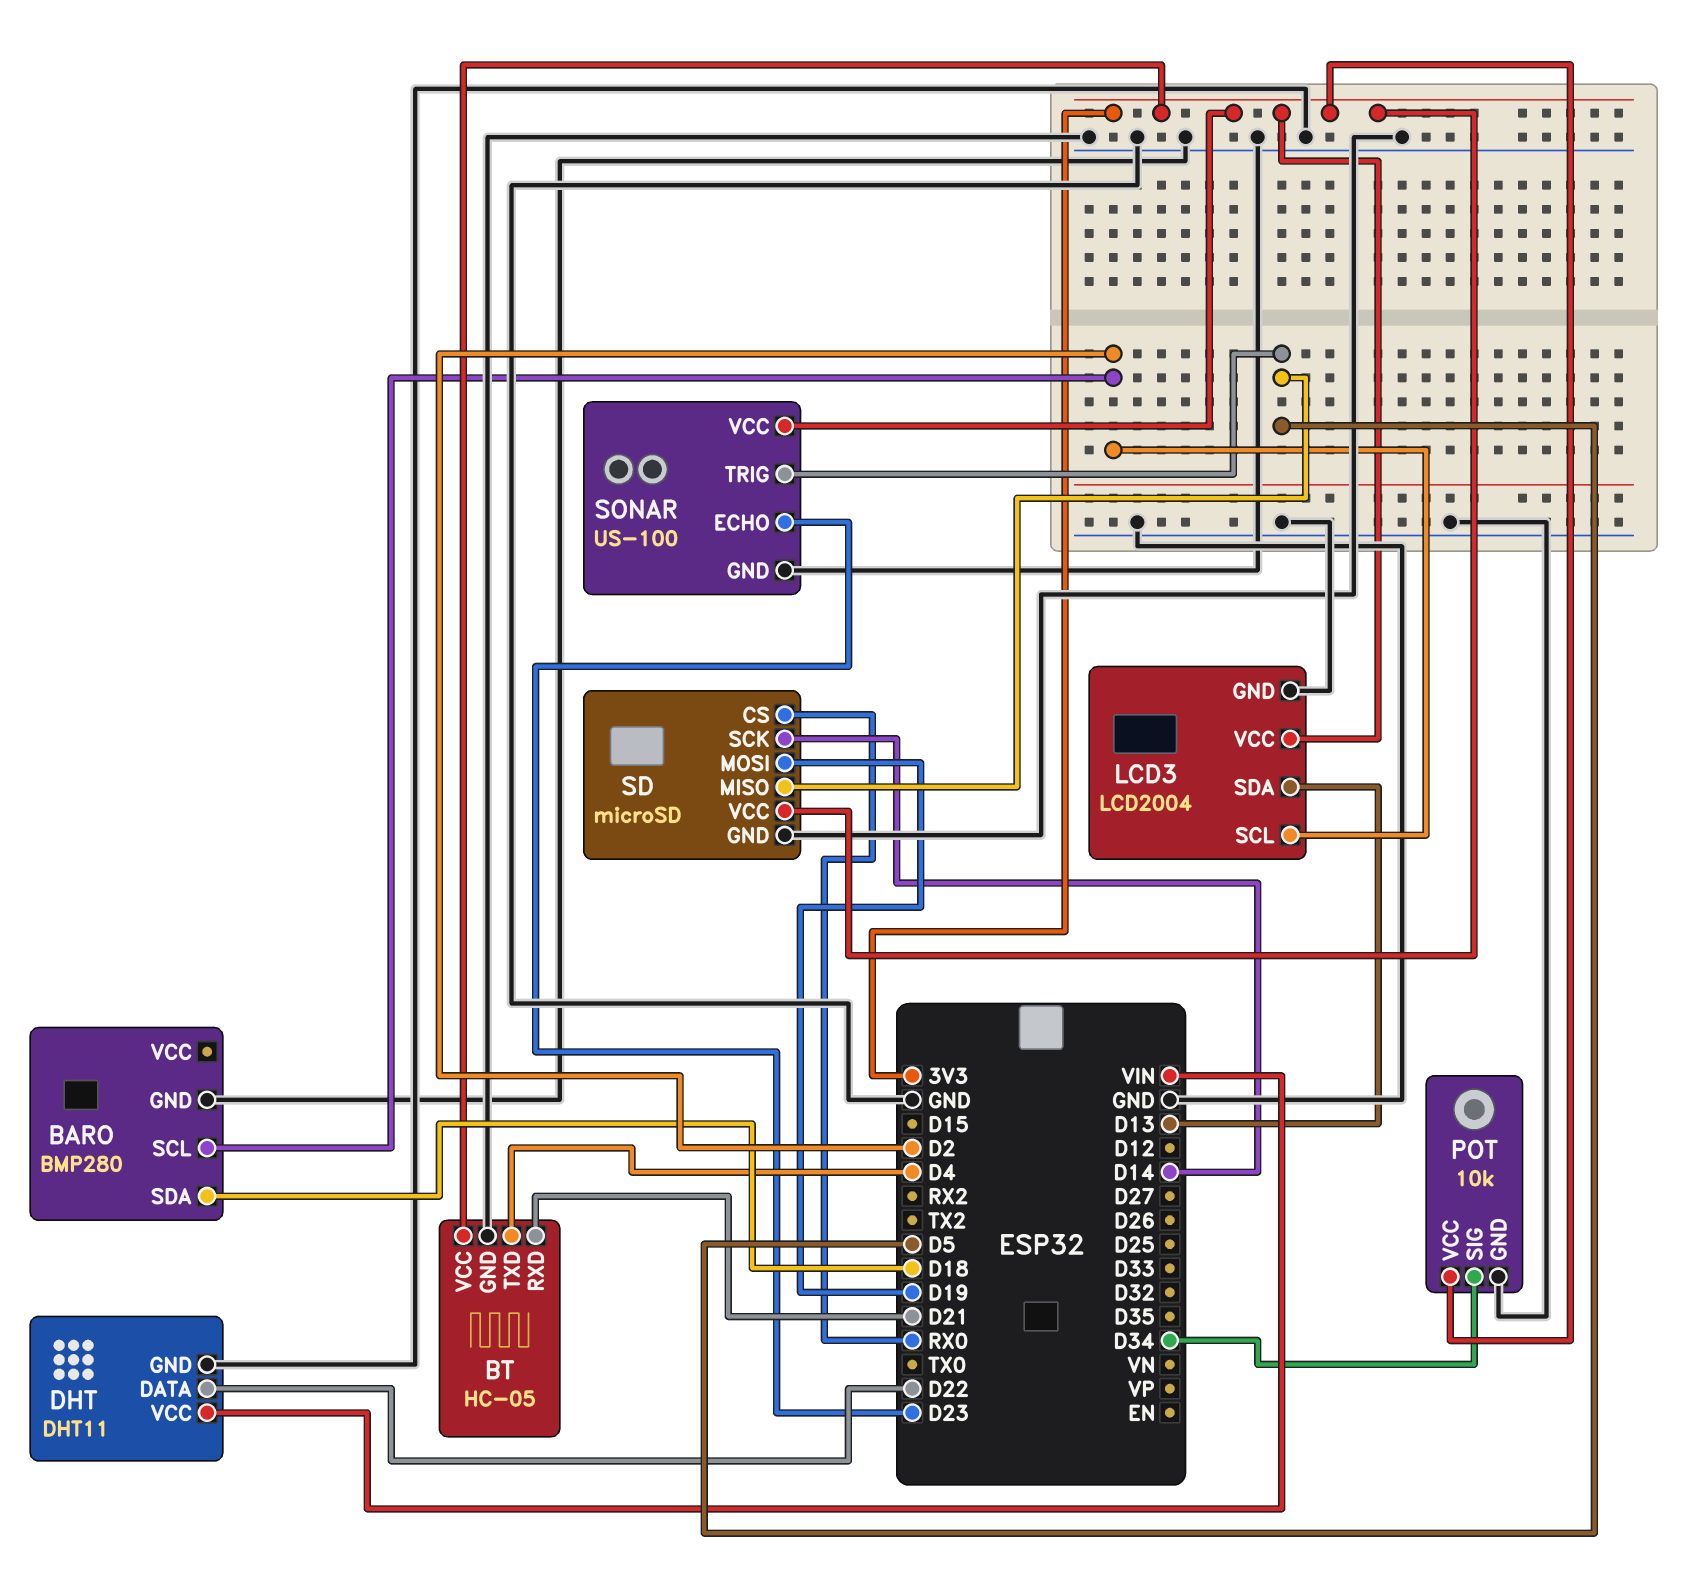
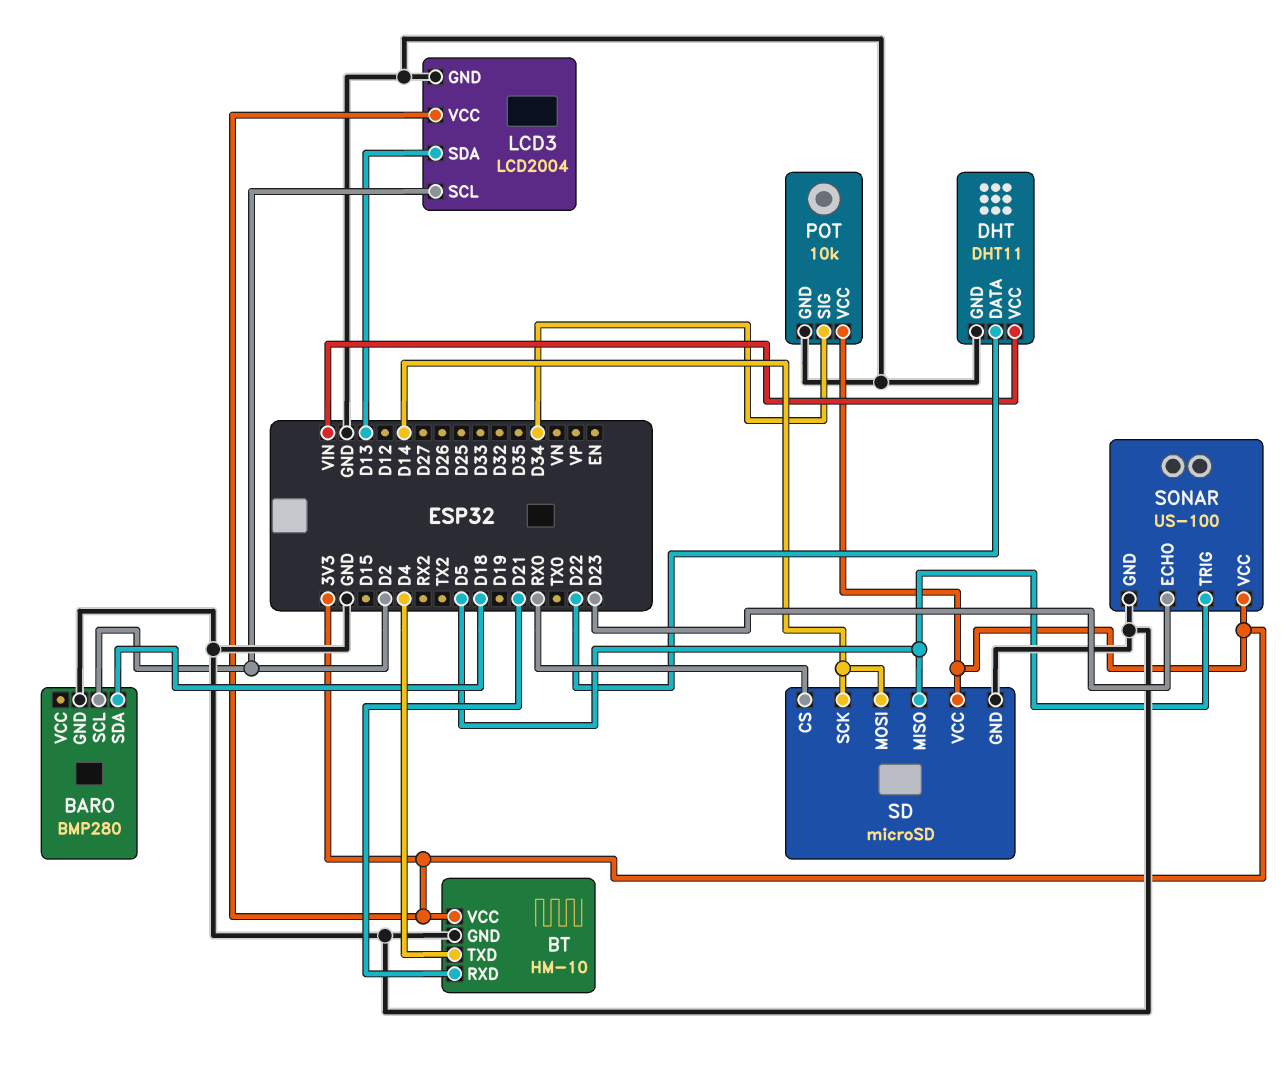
BT: HC-05 -> HM-10
SD pin MOSI: D19 -> D14

